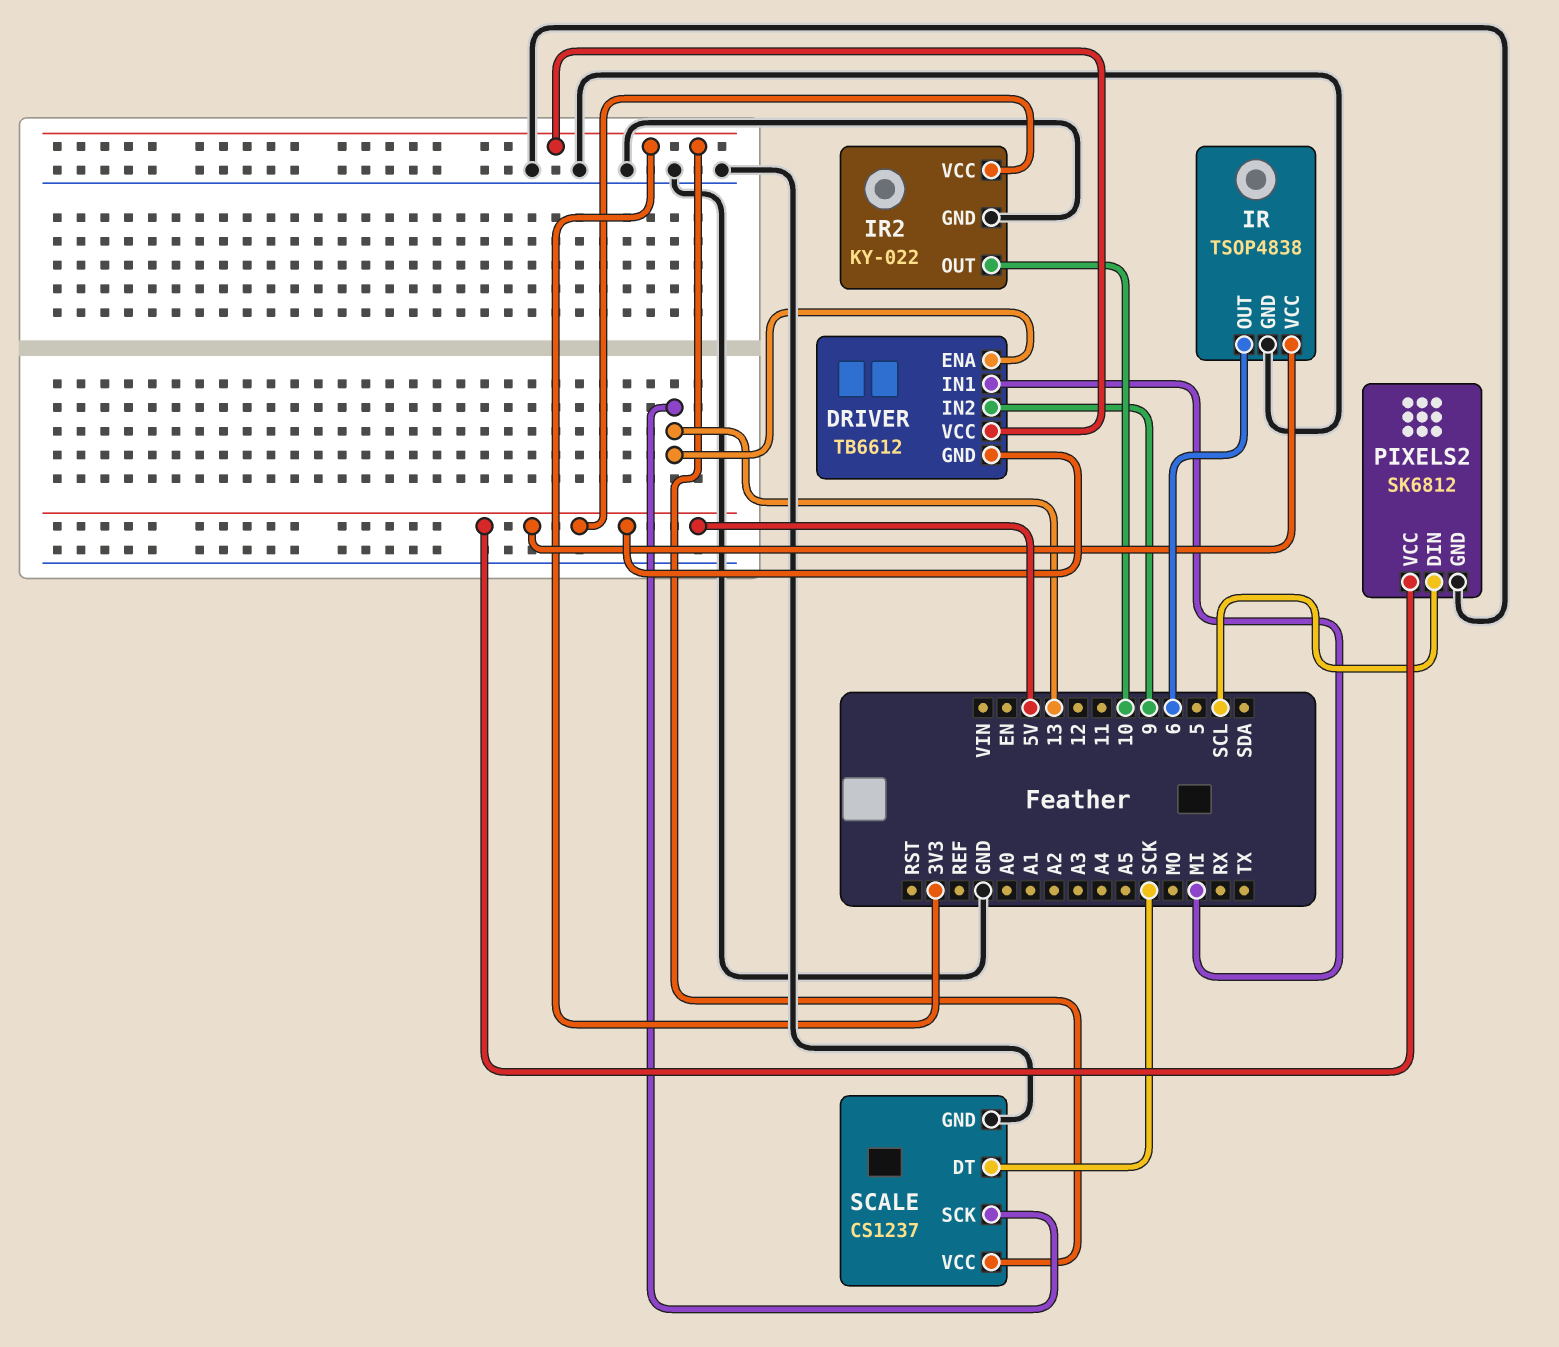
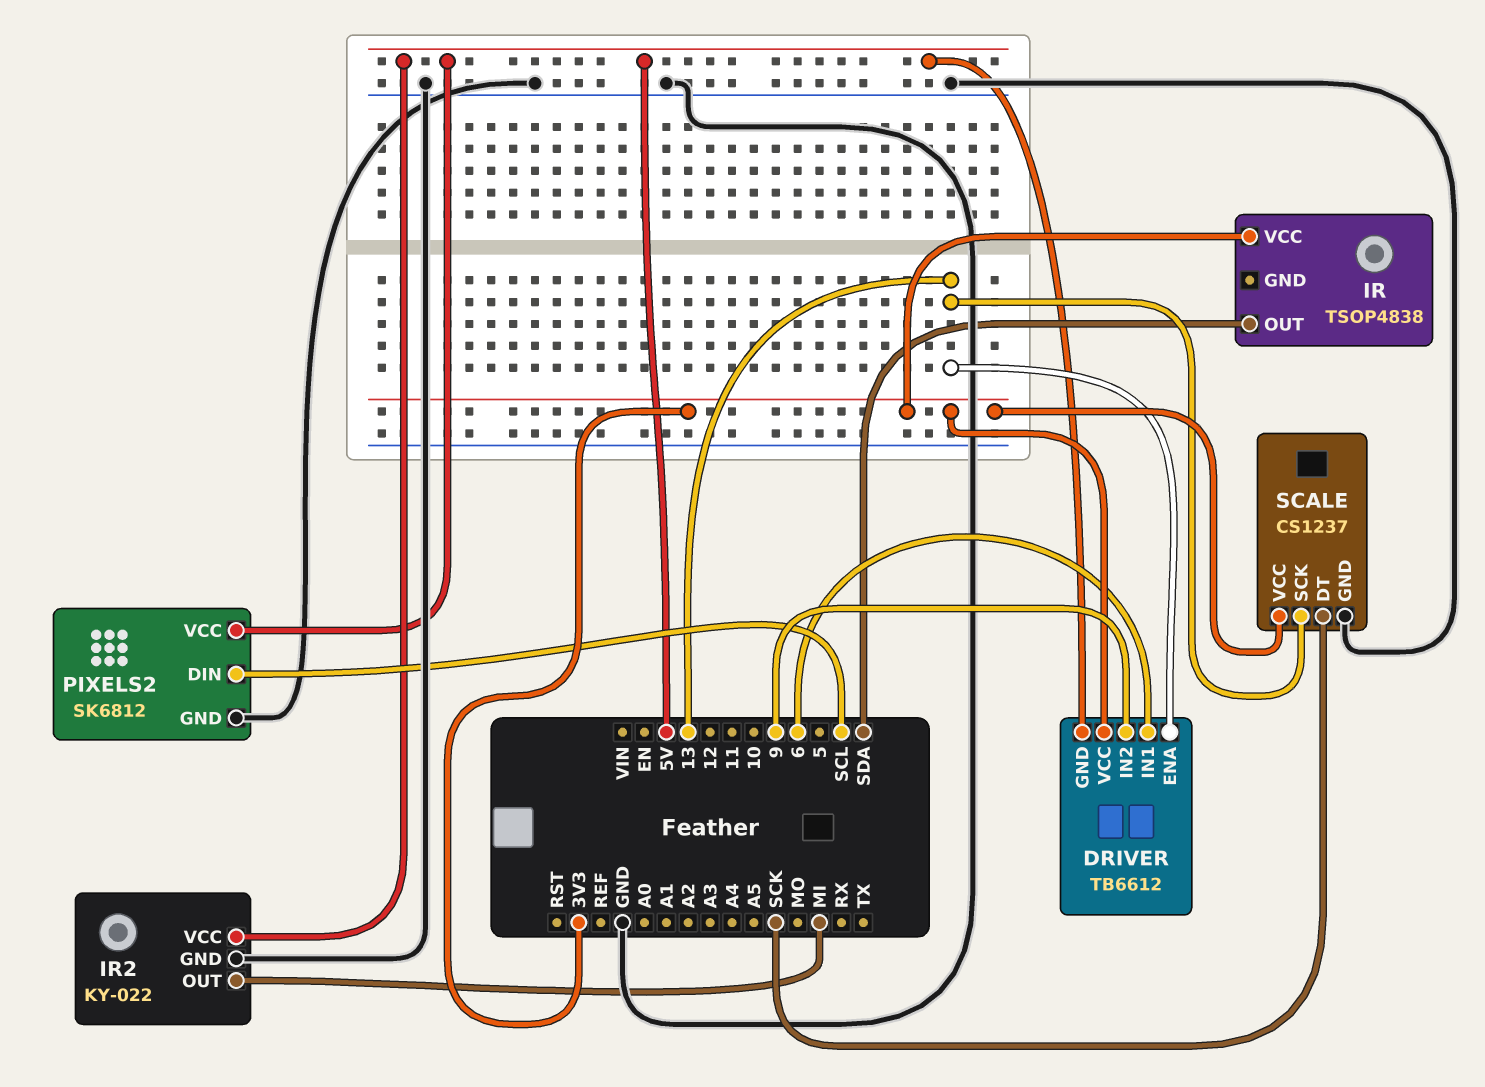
DRIVER pin IN1: MI -> 6
IR pin GND: GND -> none
IR pin OUT: 6 -> SDA
IR pin VCC: 5V -> 3V3
IR2 pin OUT: 10 -> MI

